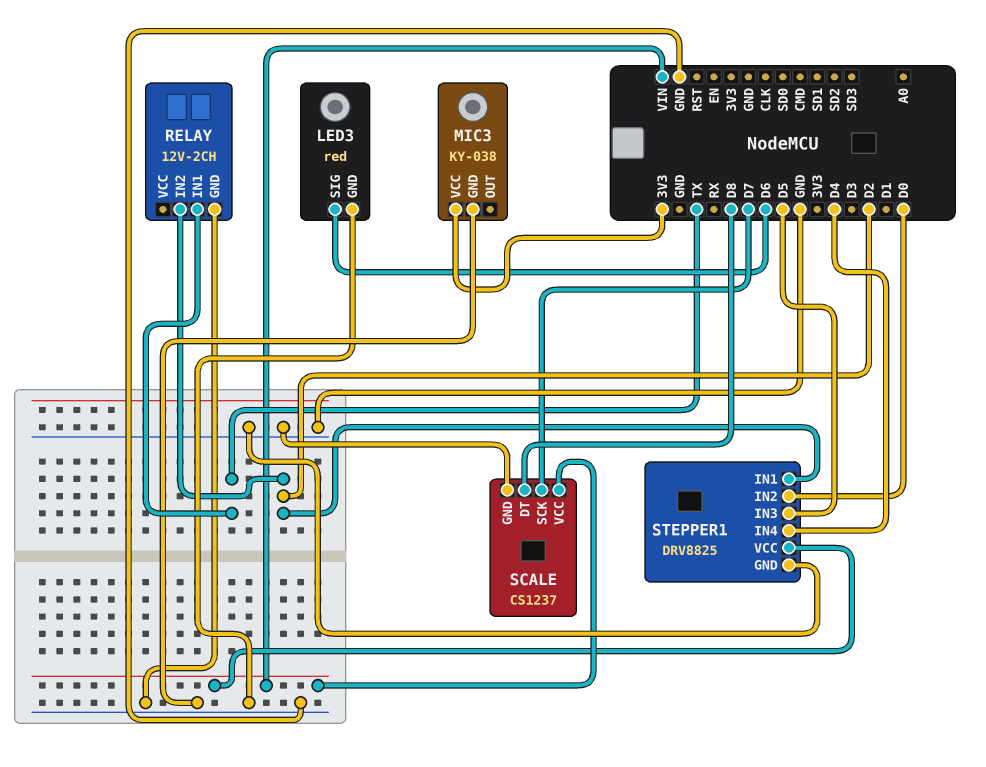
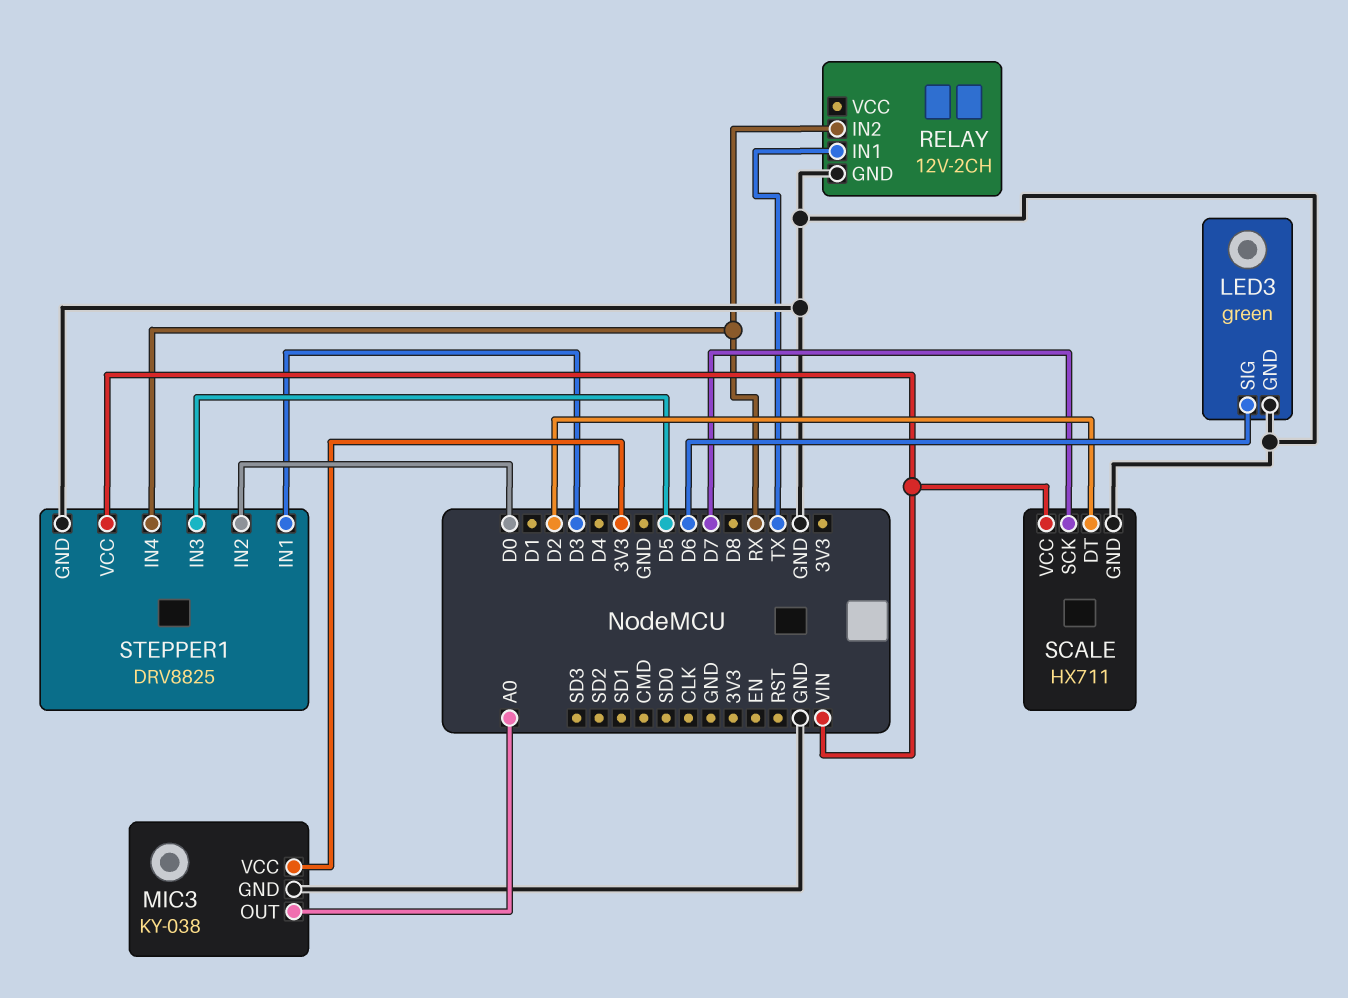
LED3: red -> green
MIC3 pin OUT: none -> A0
RELAY pin IN2: D2 -> RX
SCALE: CS1237 -> HX711
SCALE pin DT: D8 -> D2
STEPPER1 pin IN1: D2 -> D3
STEPPER1 pin IN4: D4 -> RX

